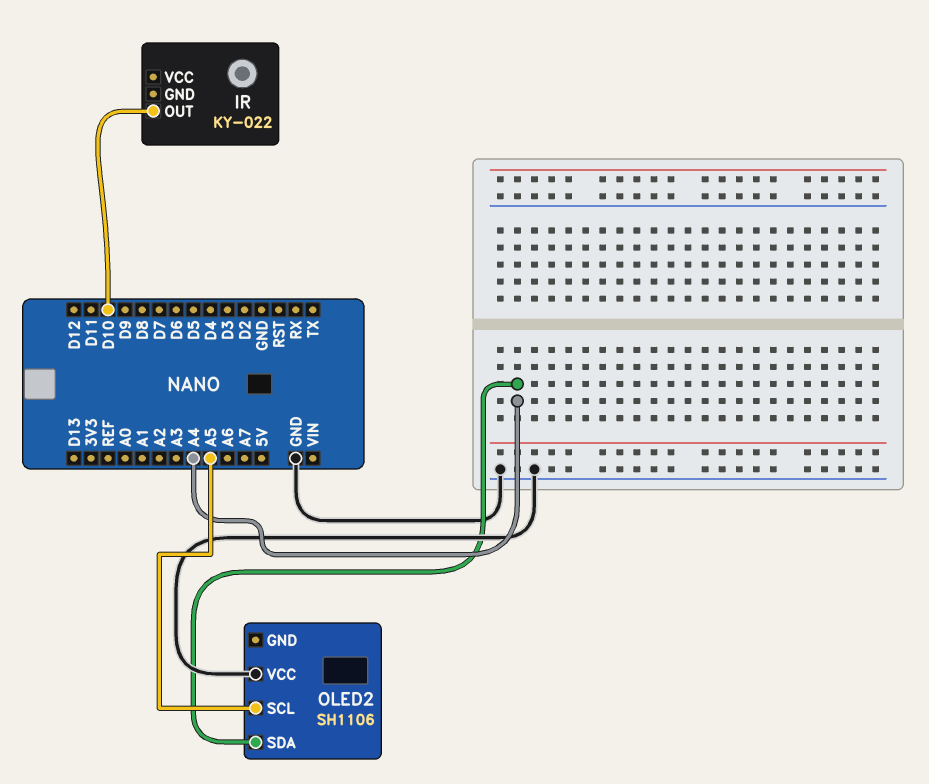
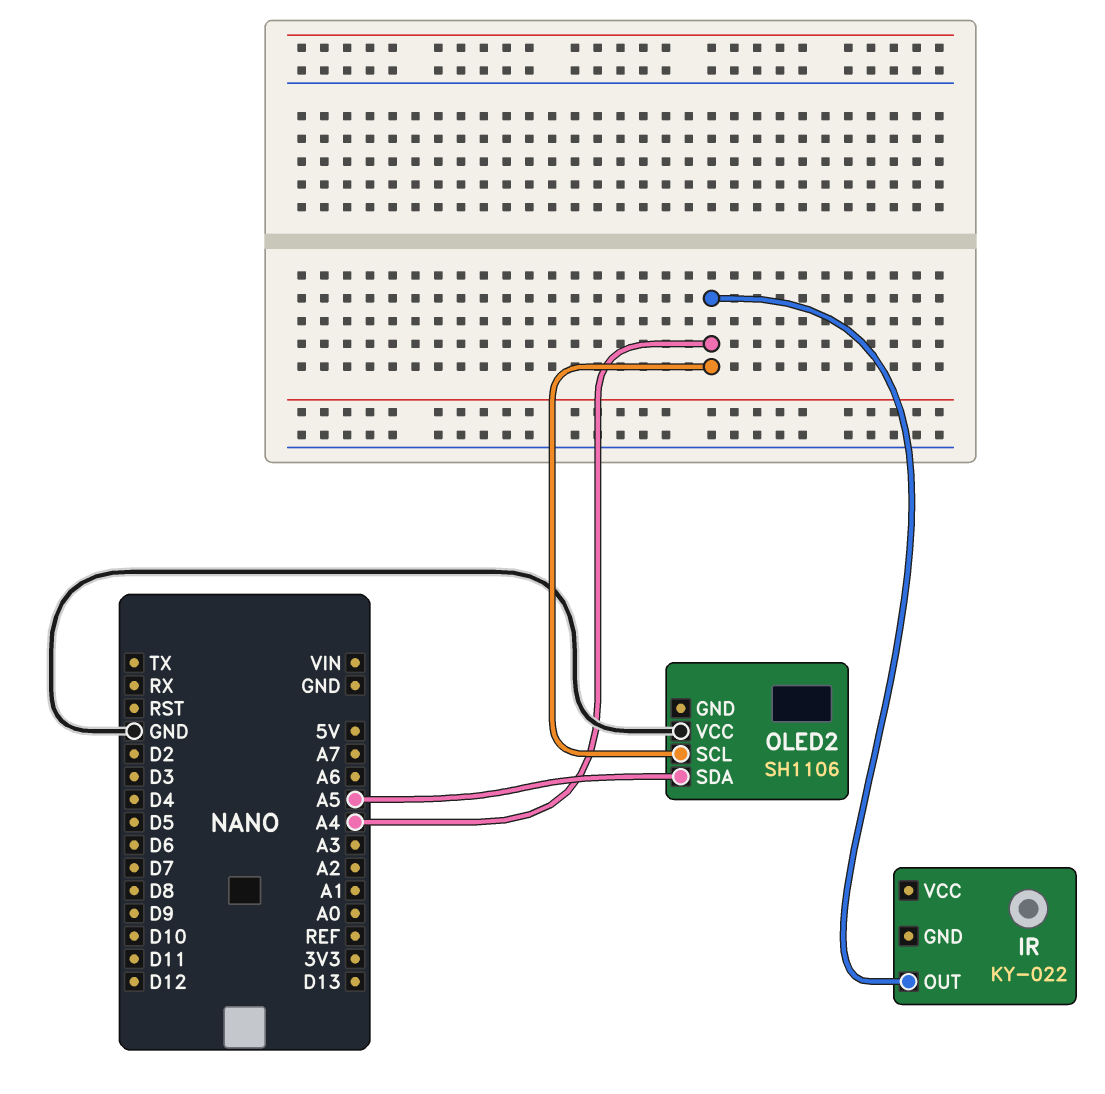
IR pin OUT: D10 -> A4
OLED2 pin SCL: A5 -> A4
OLED2 pin SDA: A4 -> A5

